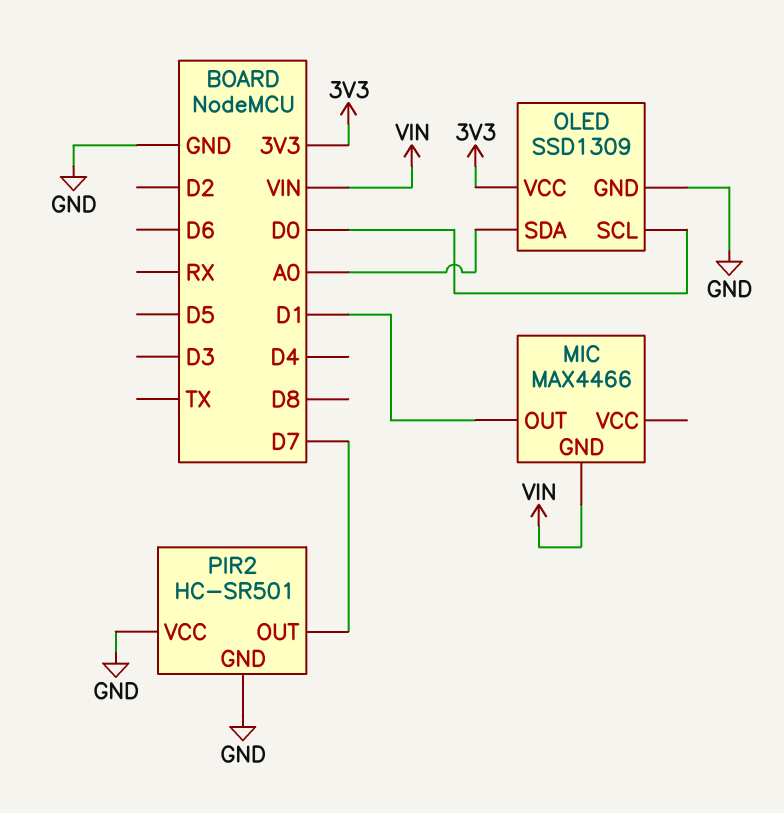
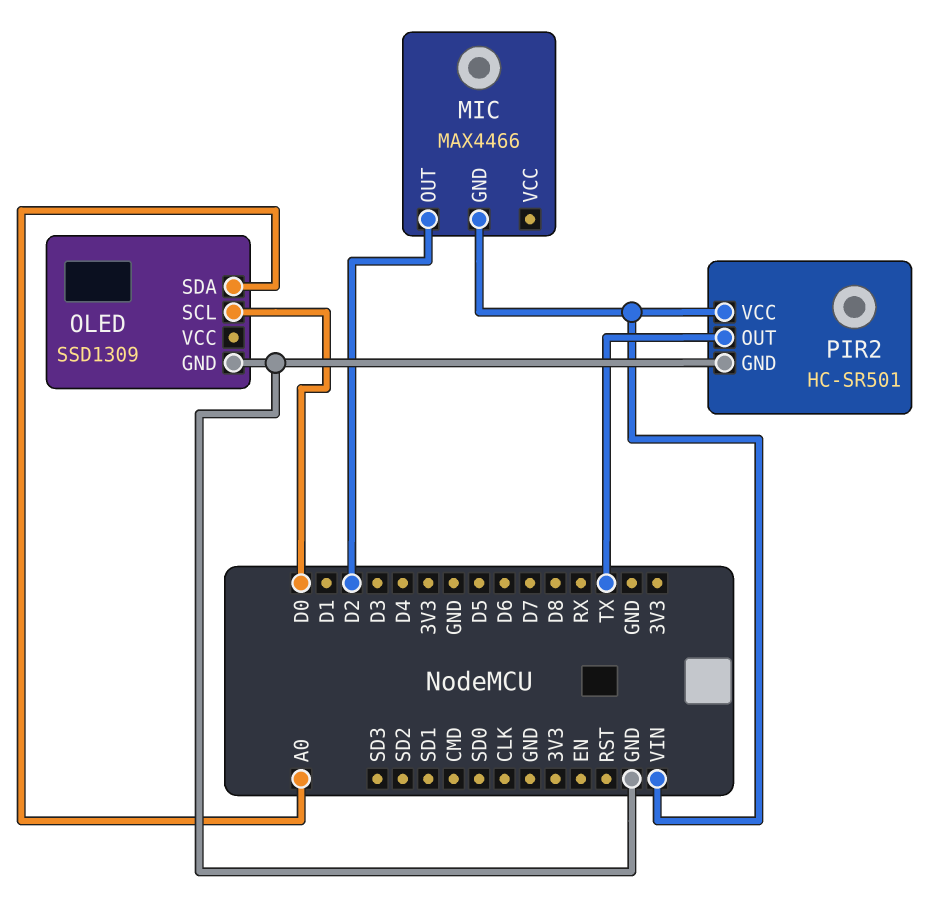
MIC pin OUT: D1 -> D2
OLED pin VCC: 3V3 -> none
PIR2 pin OUT: D7 -> TX
PIR2 pin VCC: GND -> VIN

